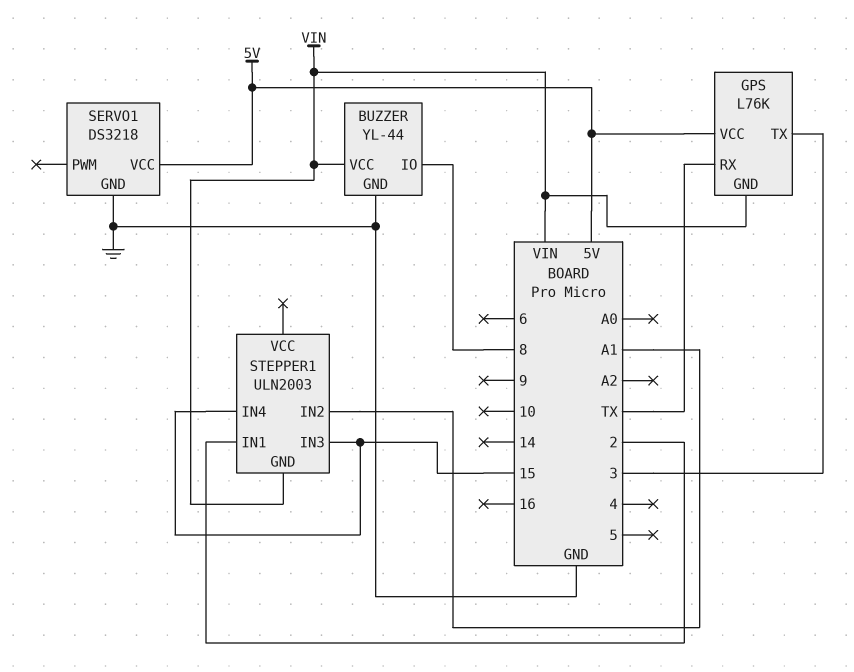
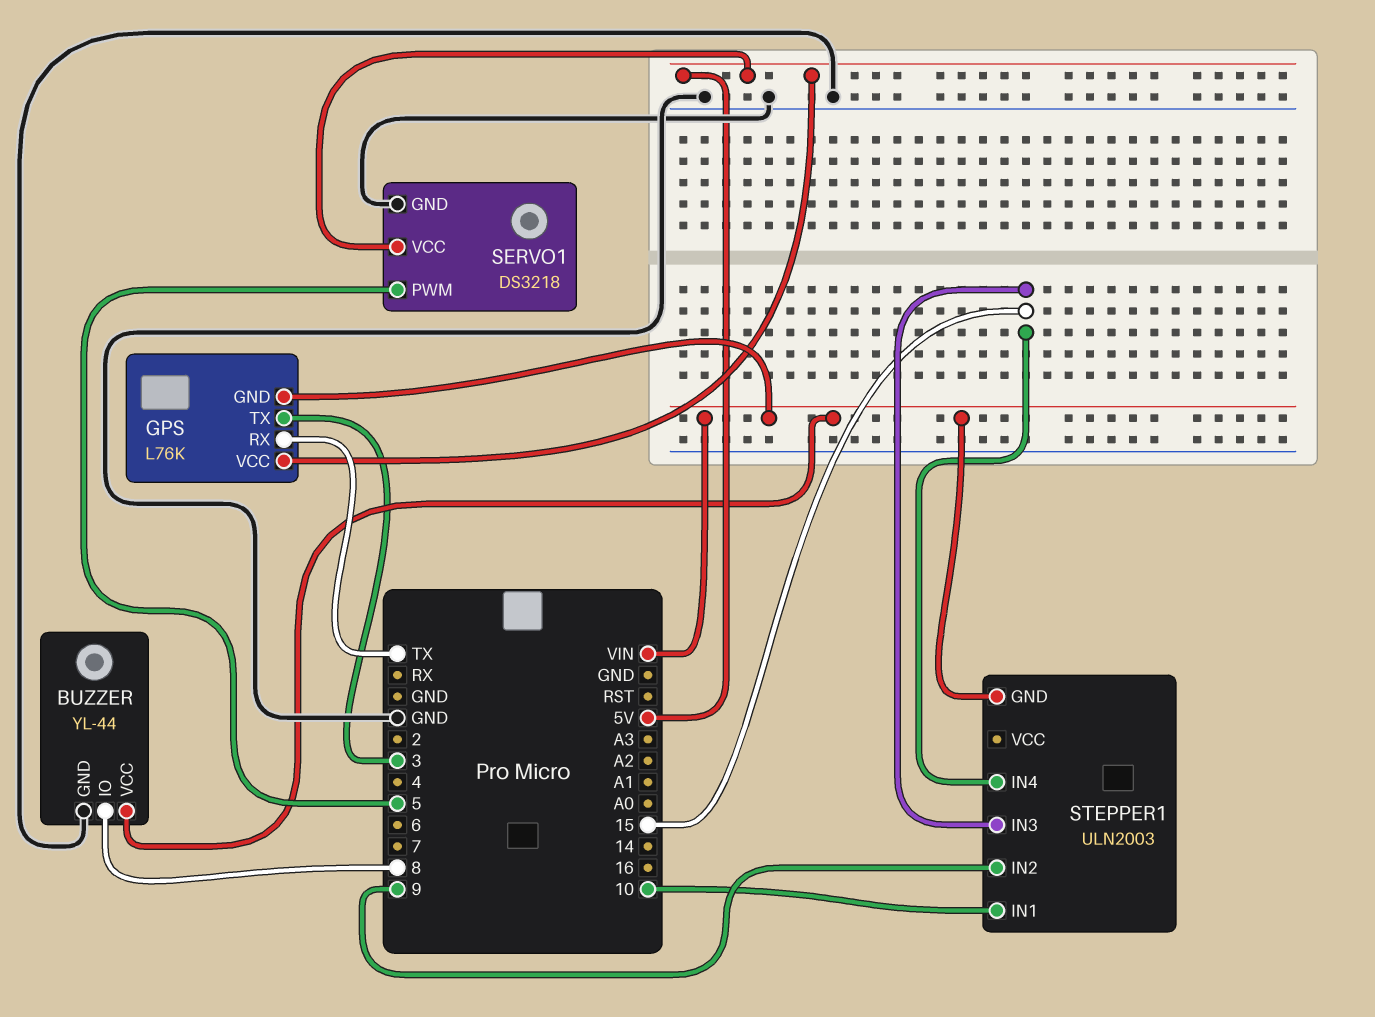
SERVO1 pin PWM: none -> 5
STEPPER1 pin IN1: 2 -> 10
STEPPER1 pin IN2: A1 -> 9

